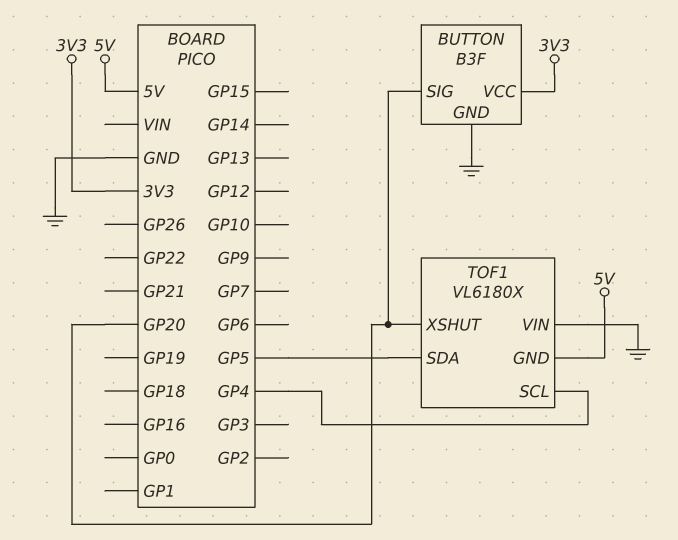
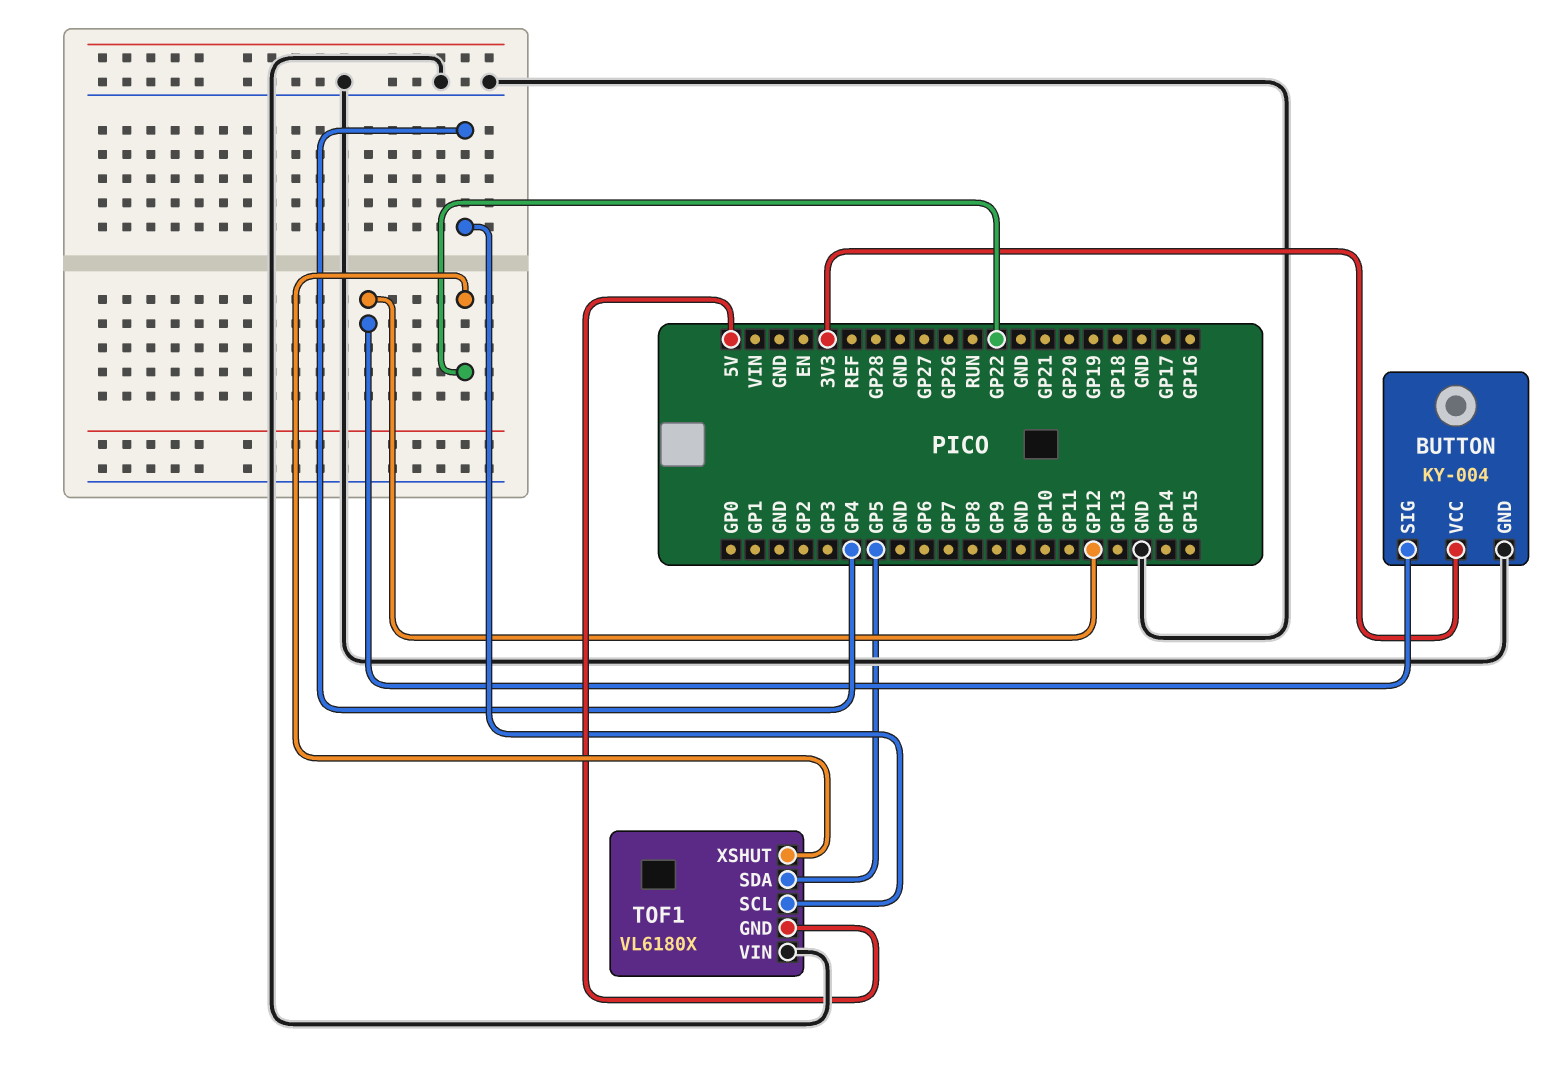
BUTTON: B3F -> KY-004
BUTTON pin SIG: GP20 -> GP12
TOF1 pin XSHUT: GP20 -> GP22

